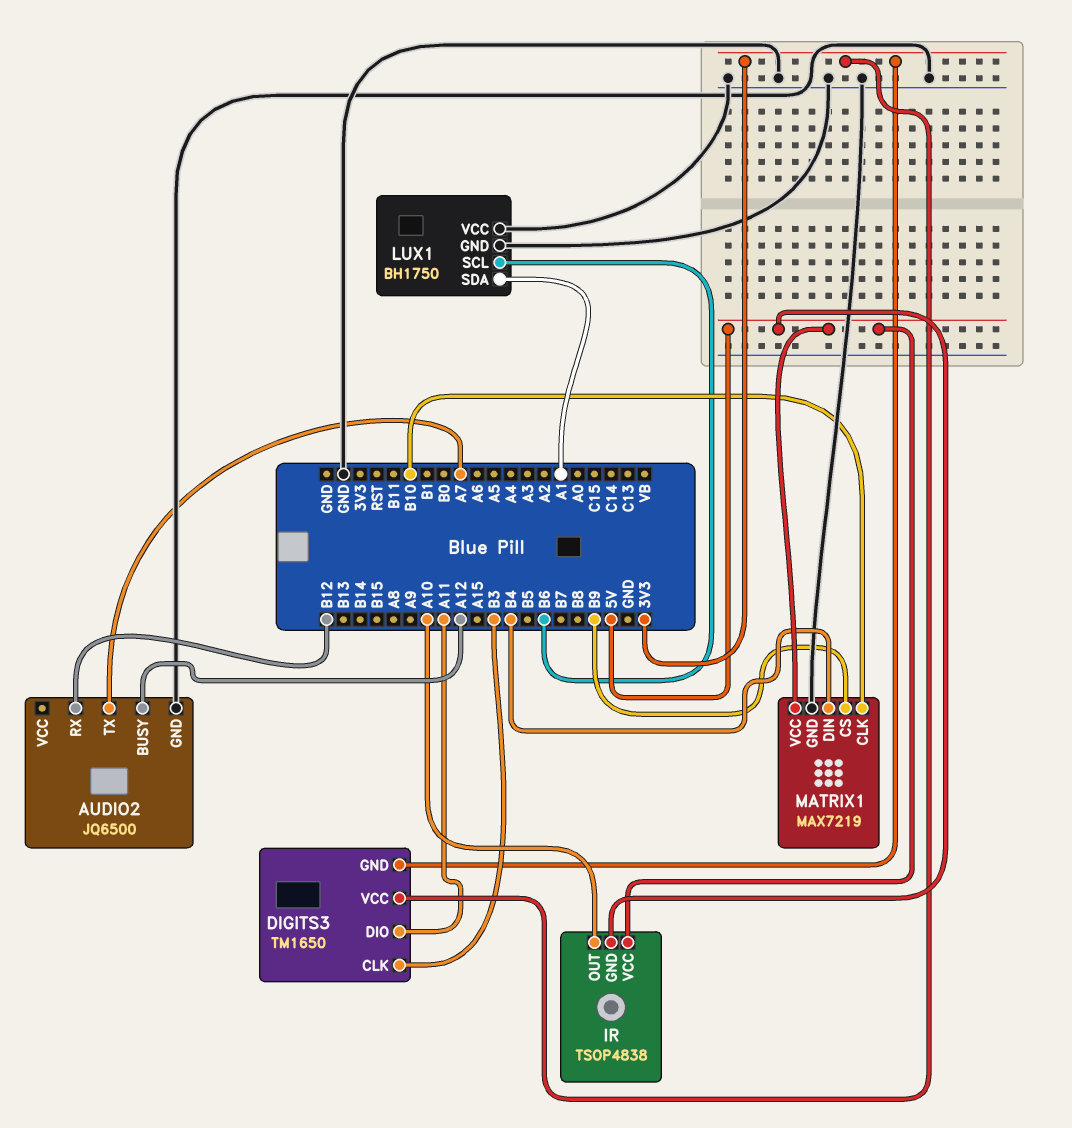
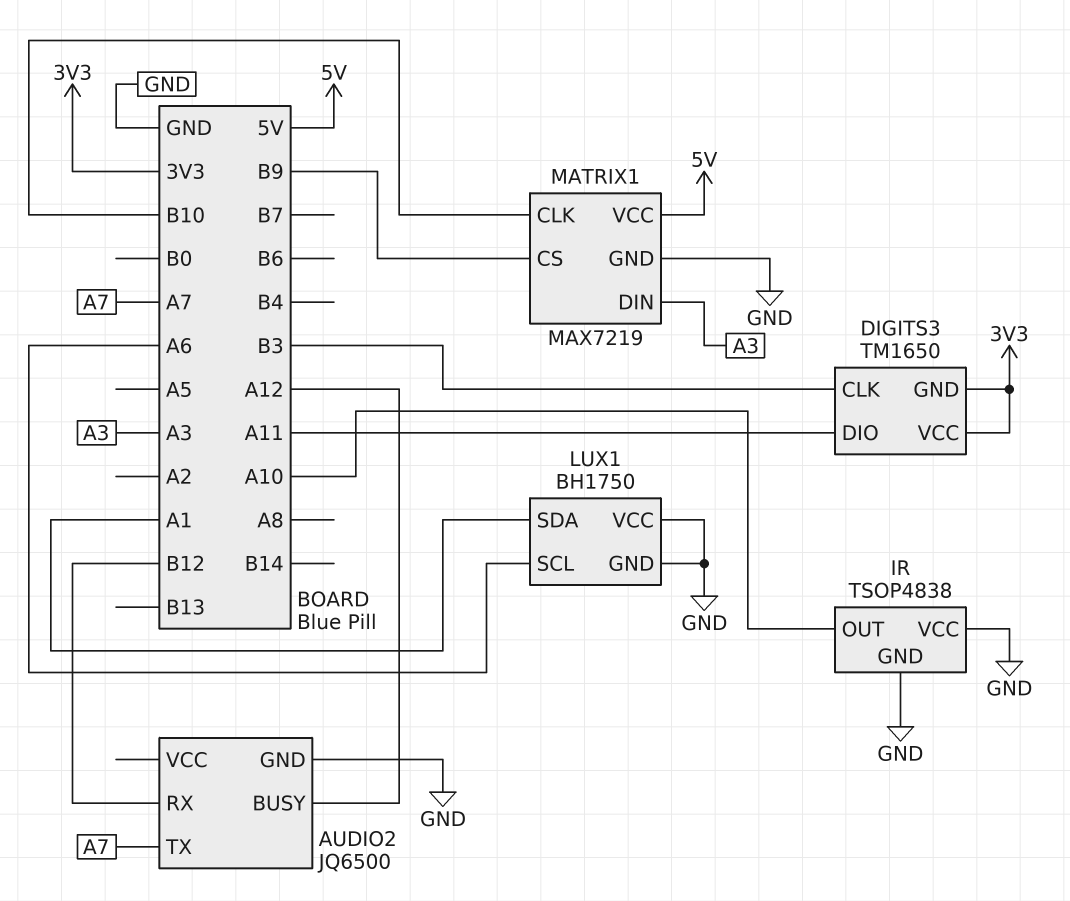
IR pin GND: 5V -> GND
IR pin VCC: 5V -> GND
LUX1 pin SCL: B6 -> A6
MATRIX1 pin DIN: B4 -> A3

